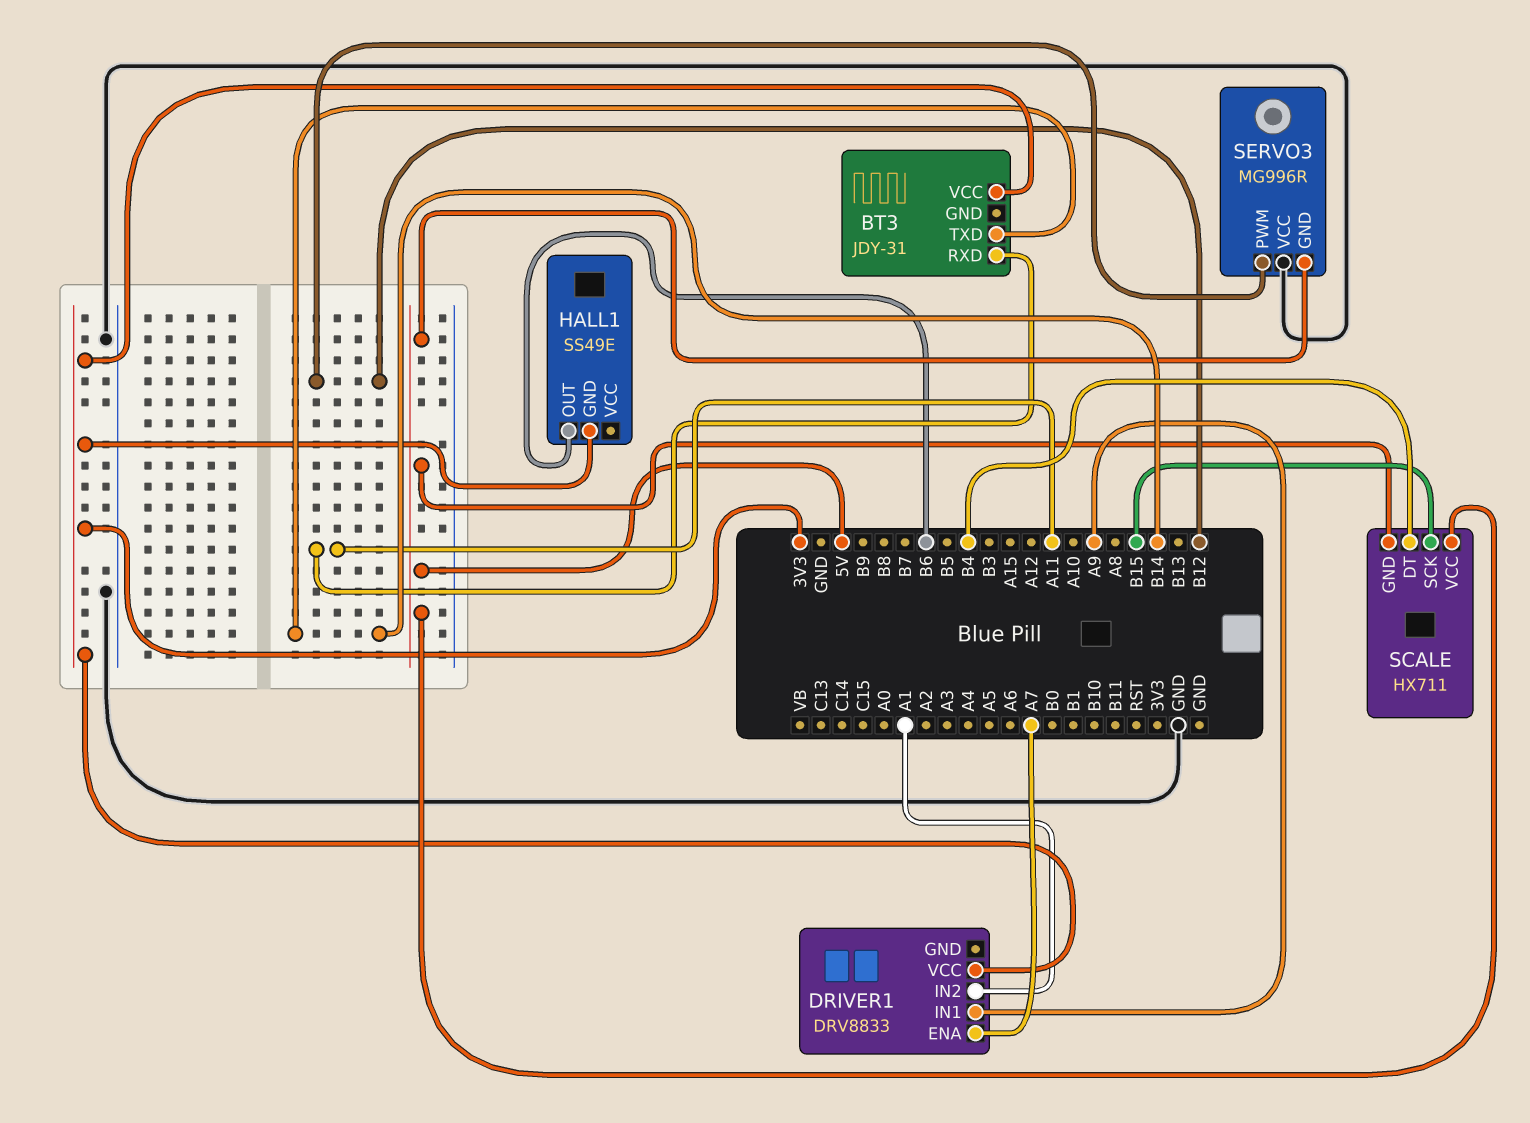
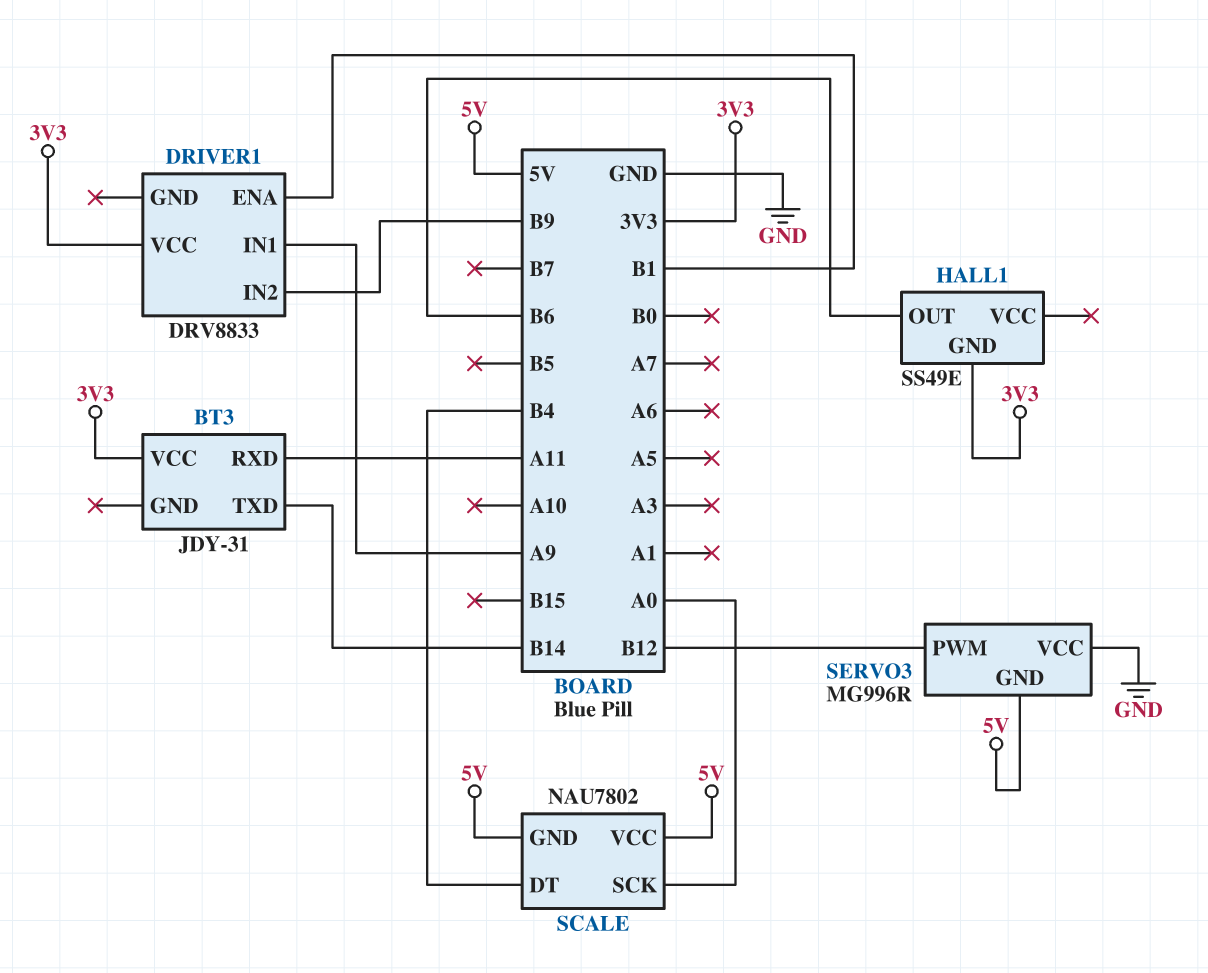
DRIVER1 pin ENA: A7 -> B1
DRIVER1 pin IN2: A1 -> B9
SCALE: HX711 -> NAU7802
SCALE pin SCK: B15 -> A0

